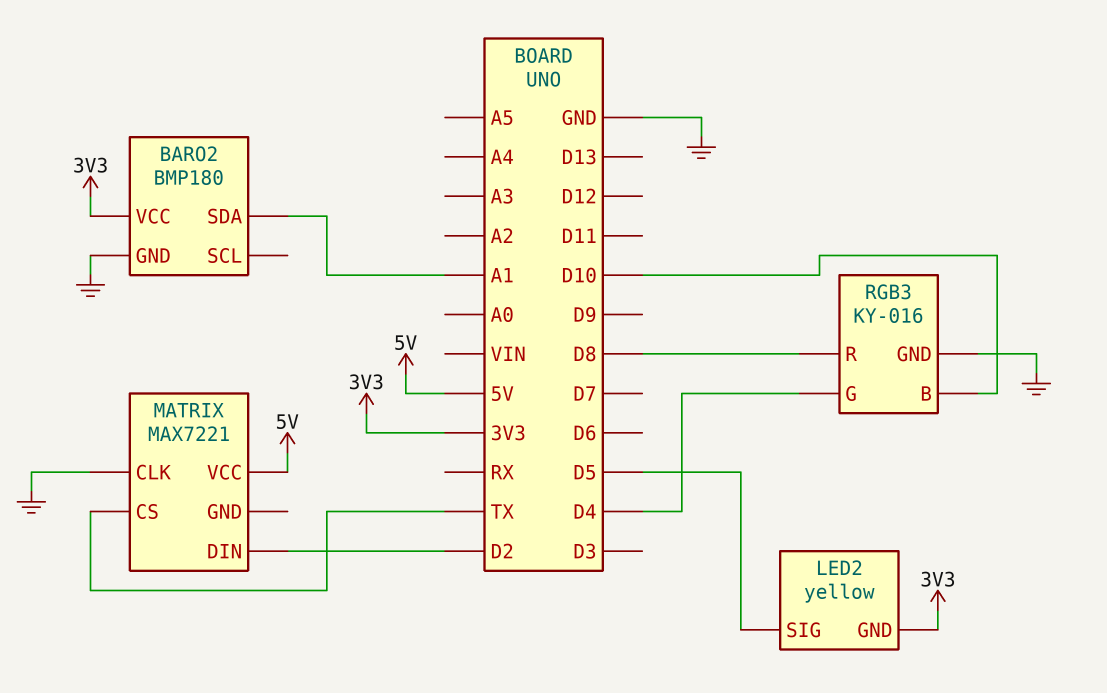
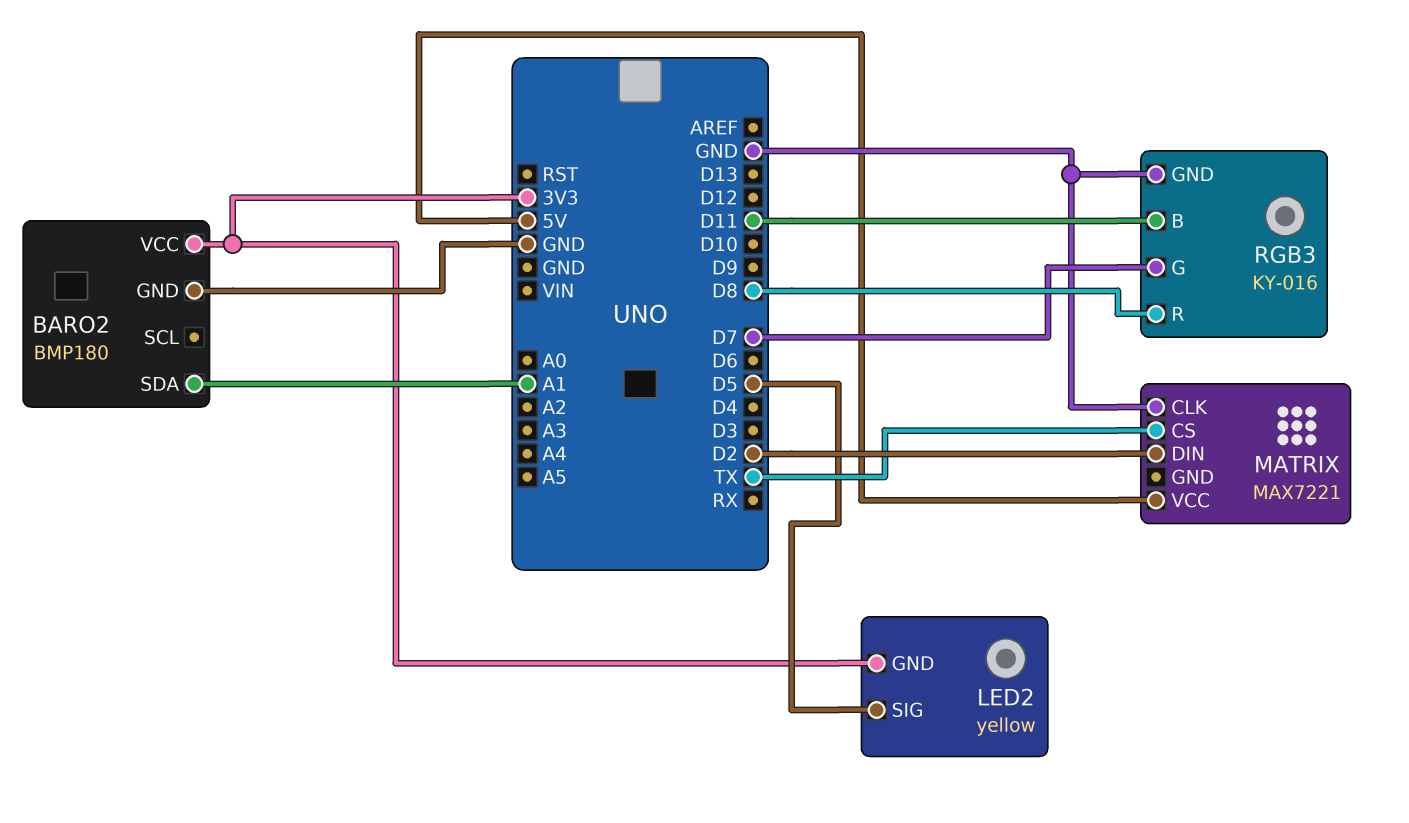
RGB3 pin B: D10 -> D11
RGB3 pin G: D4 -> D7

